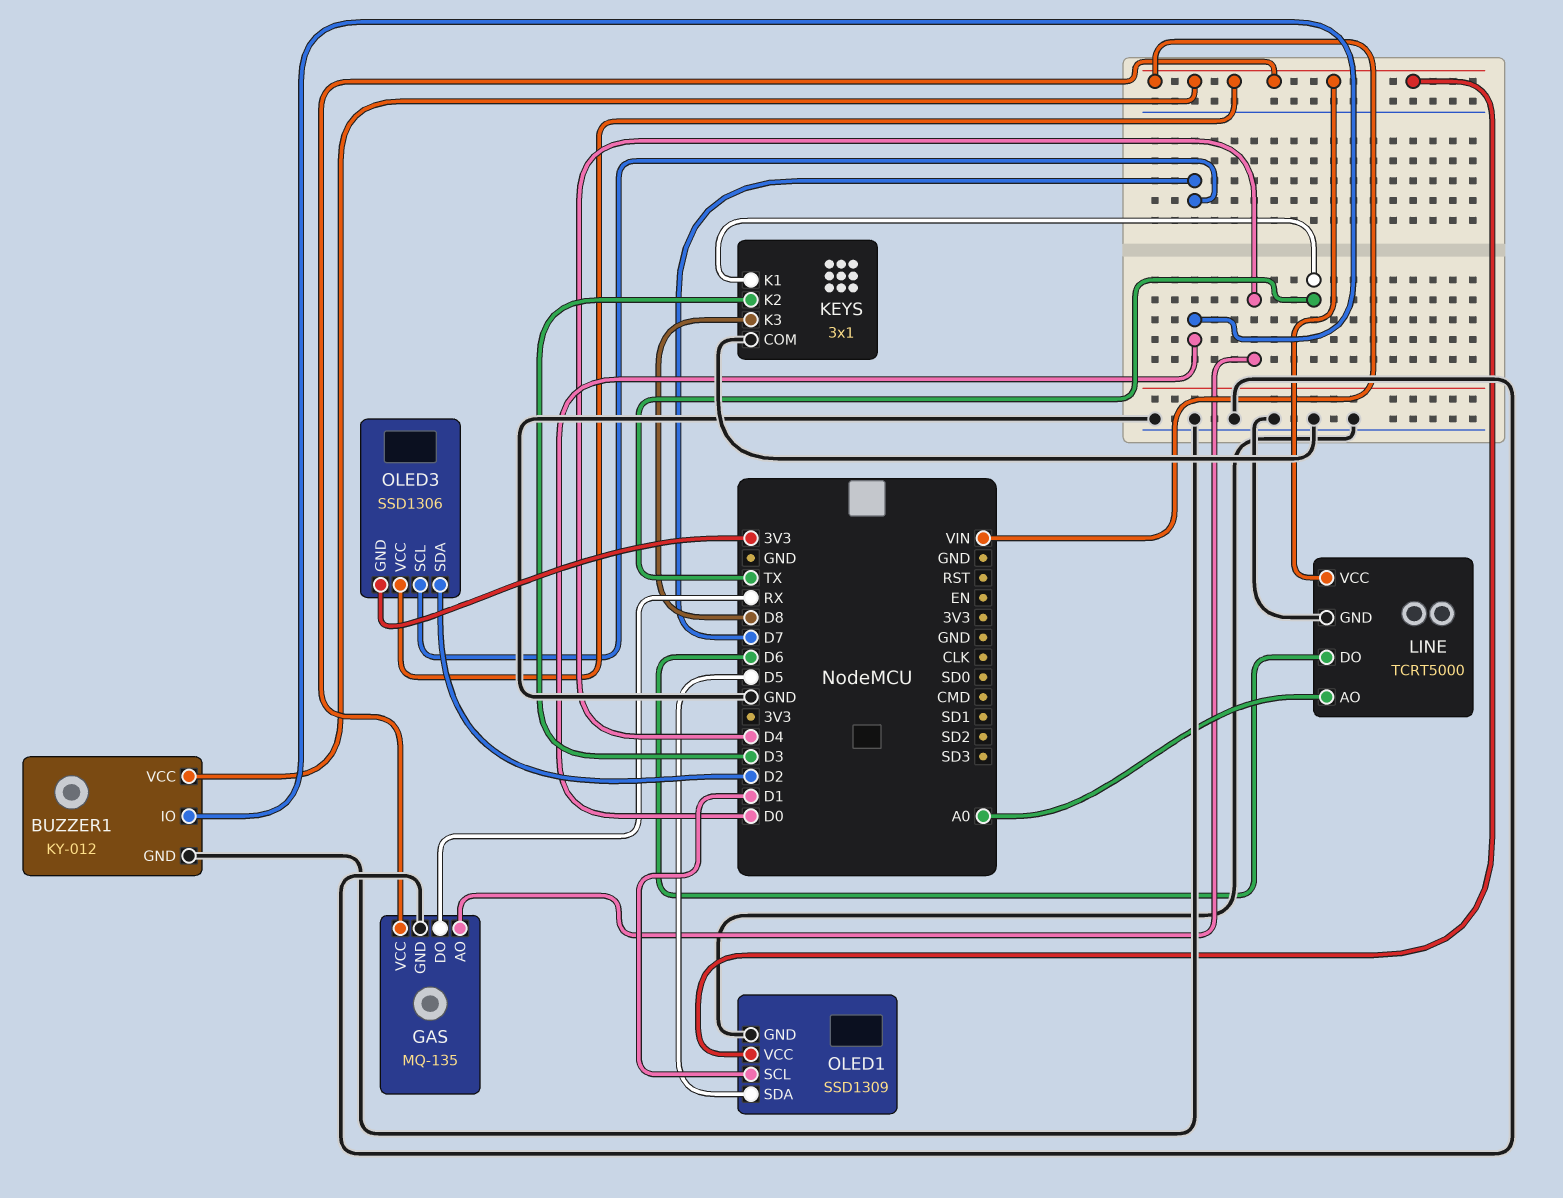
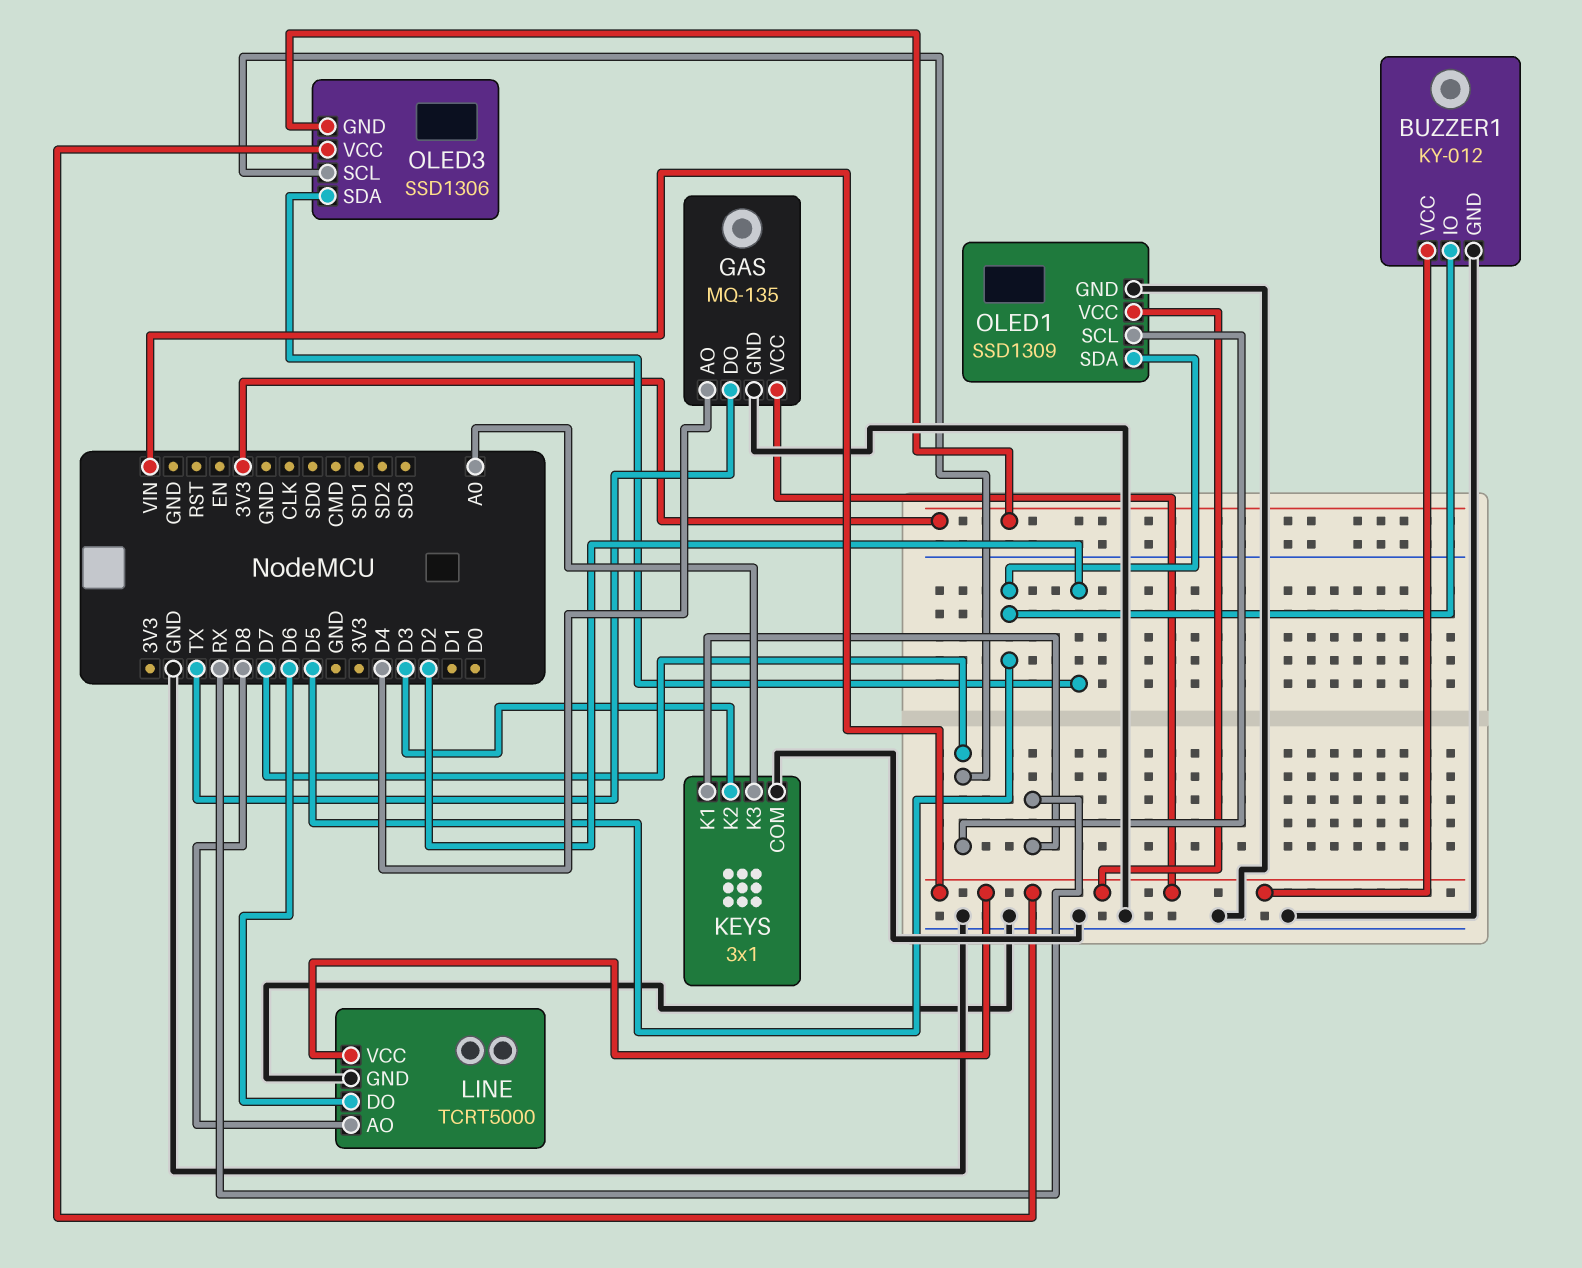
BUZZER1 pin IO: D0 -> D5
GAS pin DO: RX -> TX
KEYS pin K1: TX -> RX
KEYS pin K3: D8 -> A0
LINE pin AO: A0 -> D8
OLED1 pin SCL: D1 -> D7

